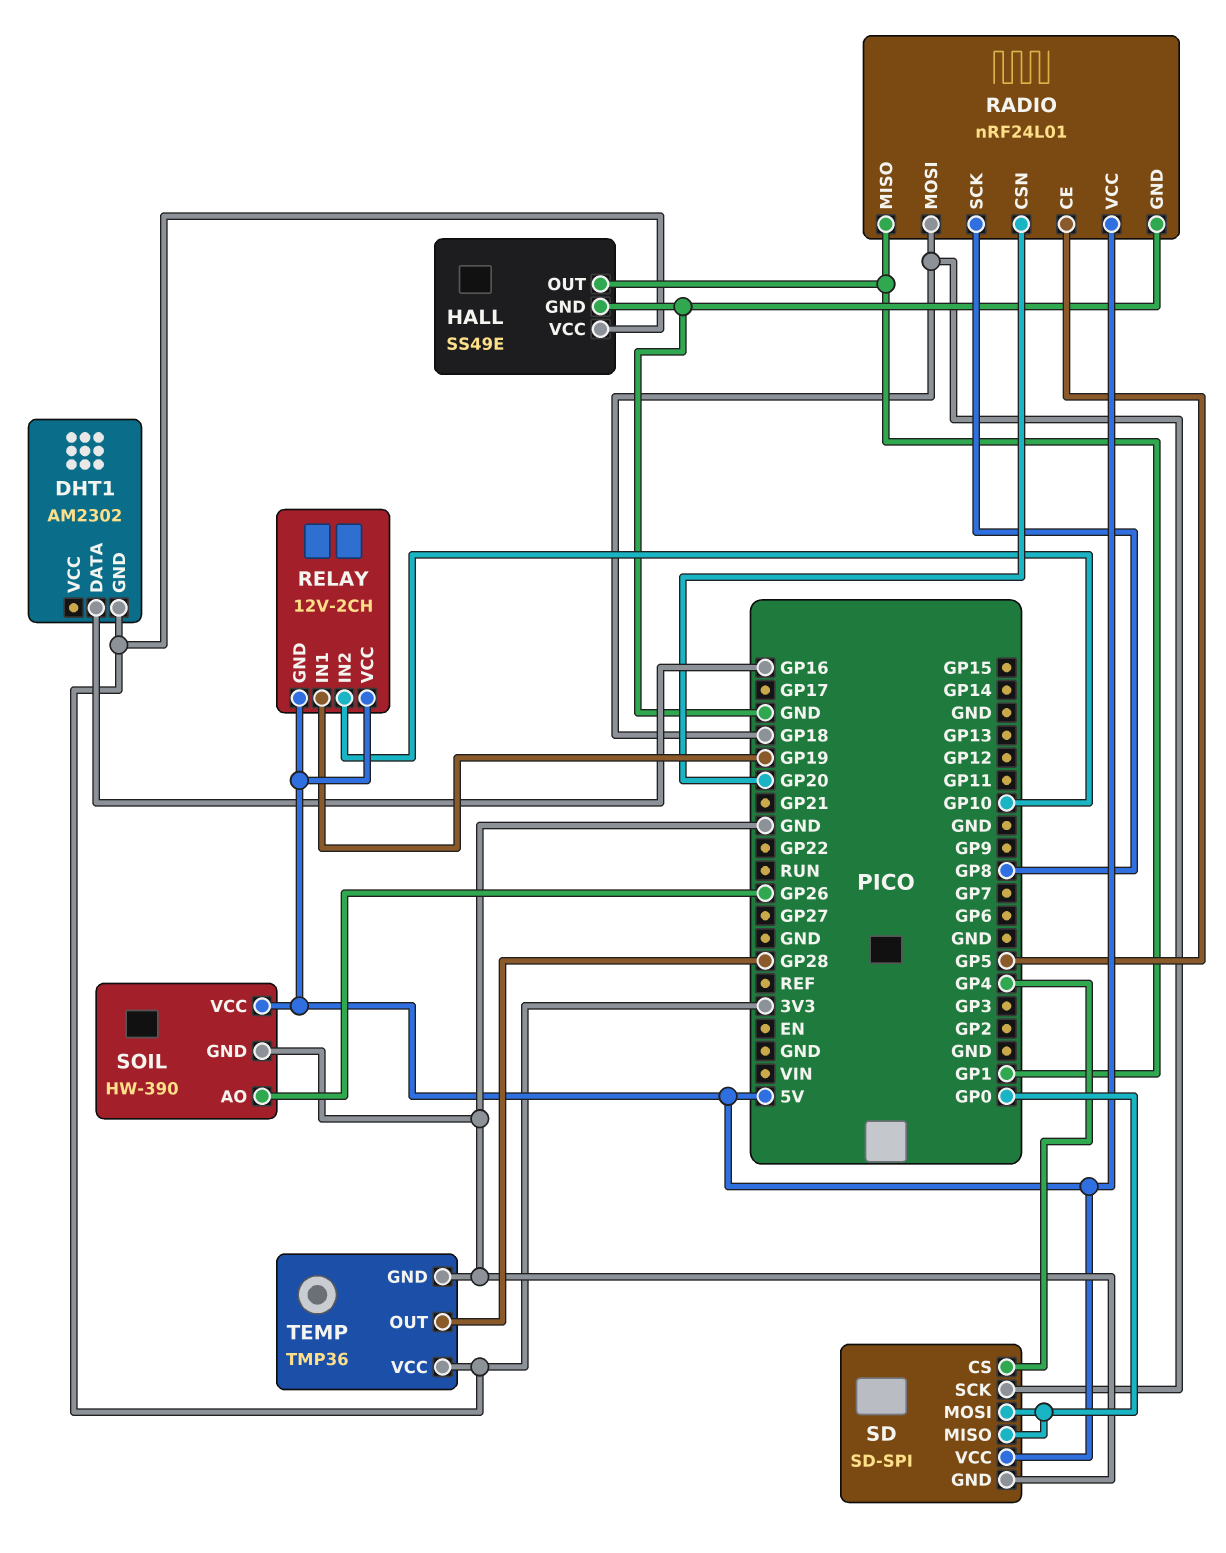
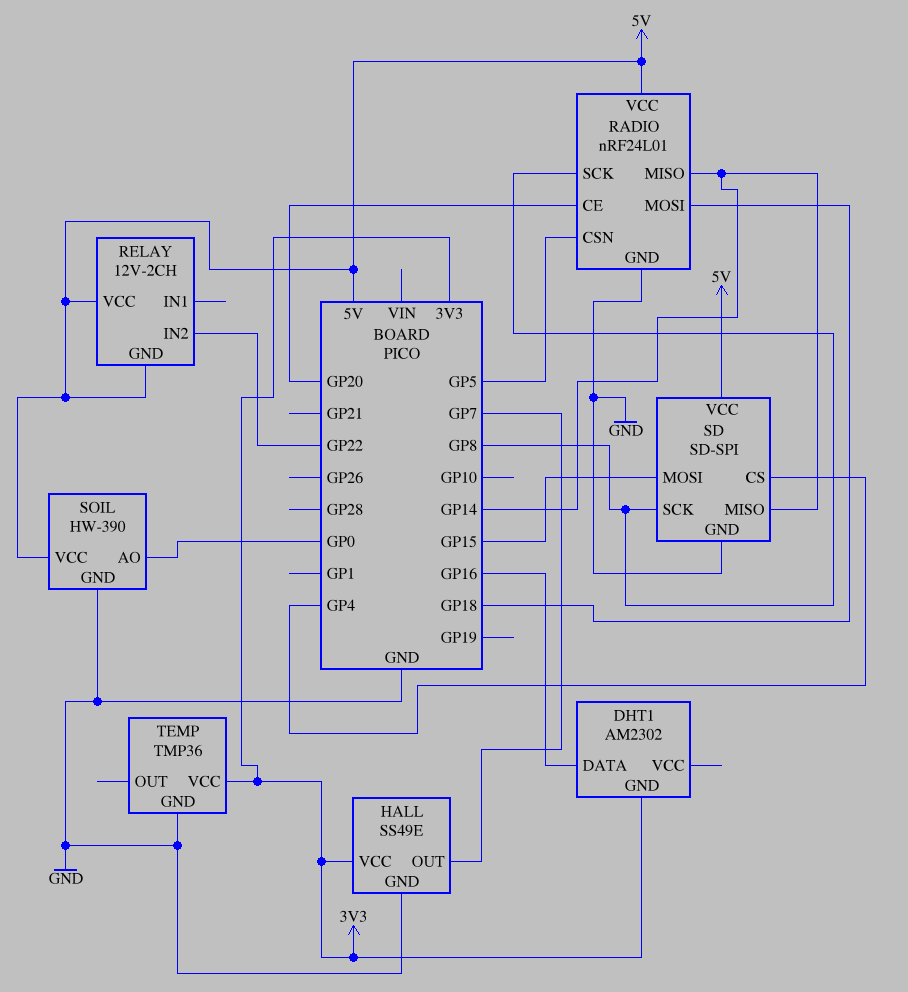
HALL pin OUT: GP1 -> GP7
RADIO pin CE: GP5 -> GP20
RADIO pin CSN: GP20 -> GP5
RADIO pin MISO: GP1 -> GP14
RELAY pin IN1: GP19 -> none
RELAY pin IN2: GP10 -> GP22
SD pin MISO: GP0 -> GP14
SD pin MOSI: GP0 -> GP15
SD pin SCK: GP18 -> GP8
SOIL pin AO: GP26 -> GP0
TEMP pin OUT: GP28 -> none

